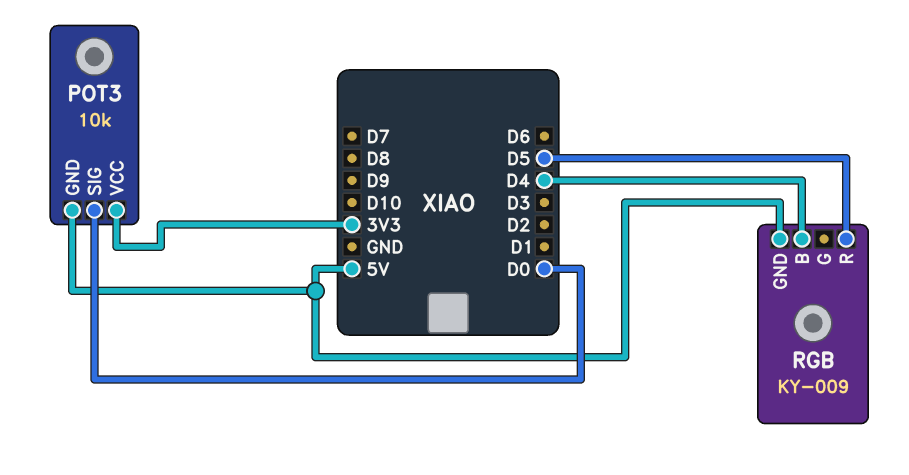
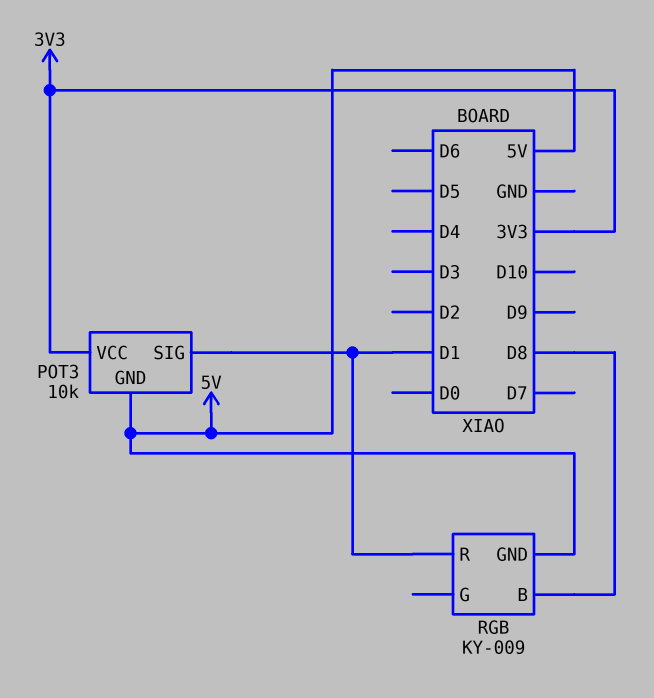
POT3 pin SIG: D0 -> D1
RGB pin B: D4 -> D8
RGB pin R: D5 -> D1

